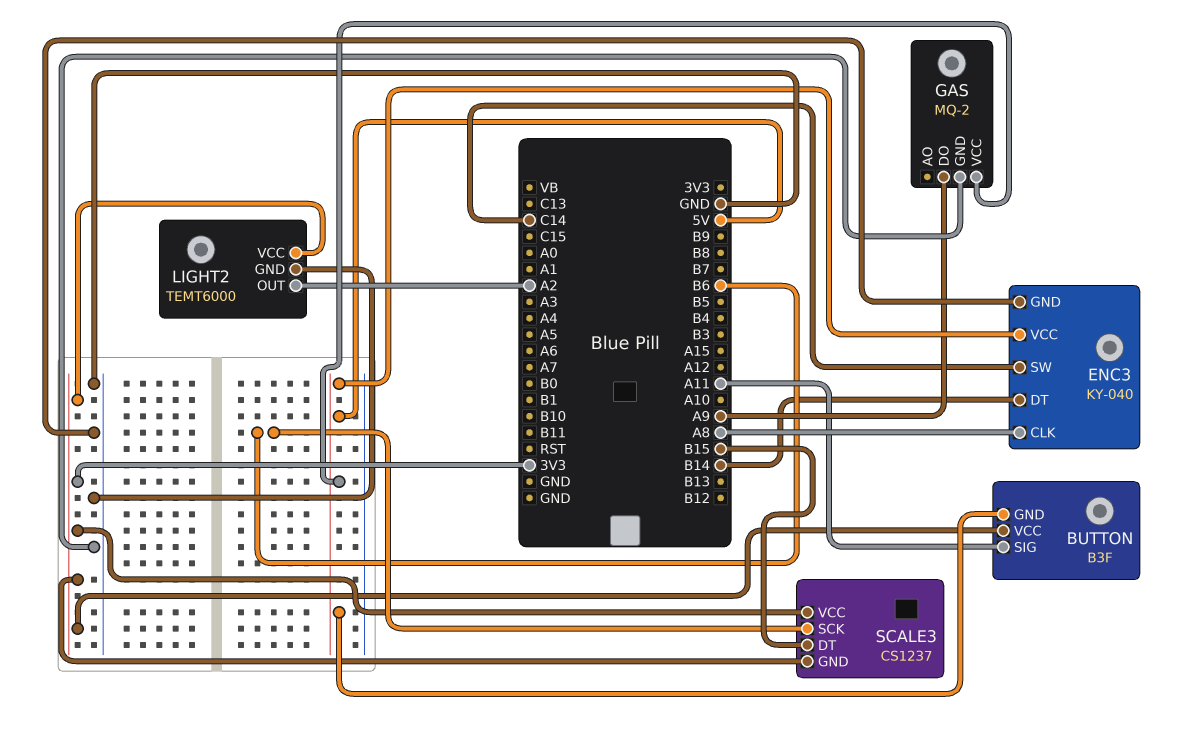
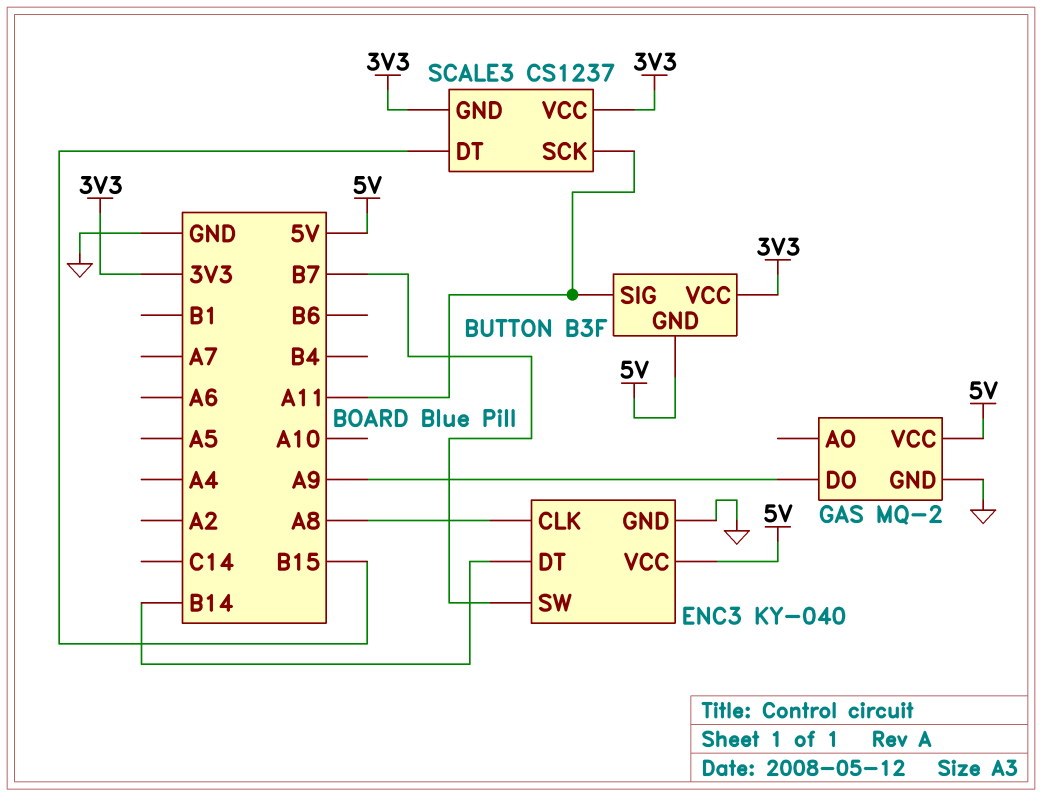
ENC3 pin SW: C14 -> B7
LIGHT2: TEMT6000 -> none
LIGHT2 pin GND: GND -> none
LIGHT2 pin OUT: A2 -> none
LIGHT2 pin VCC: 3V3 -> none
SCALE3 pin SCK: B6 -> A11

